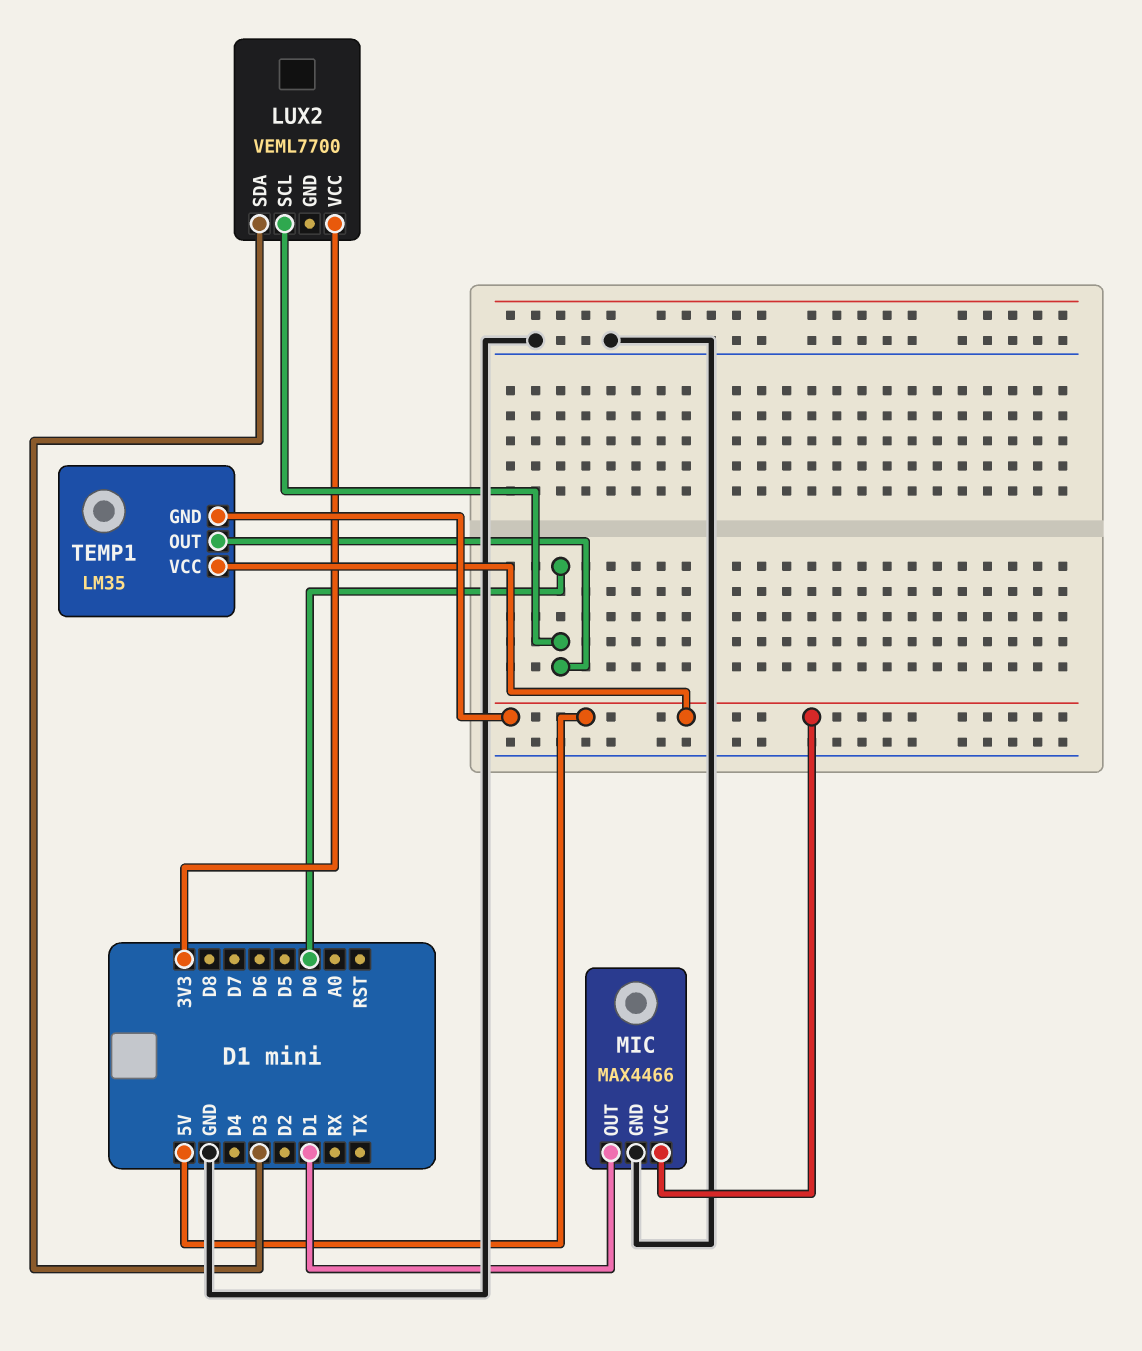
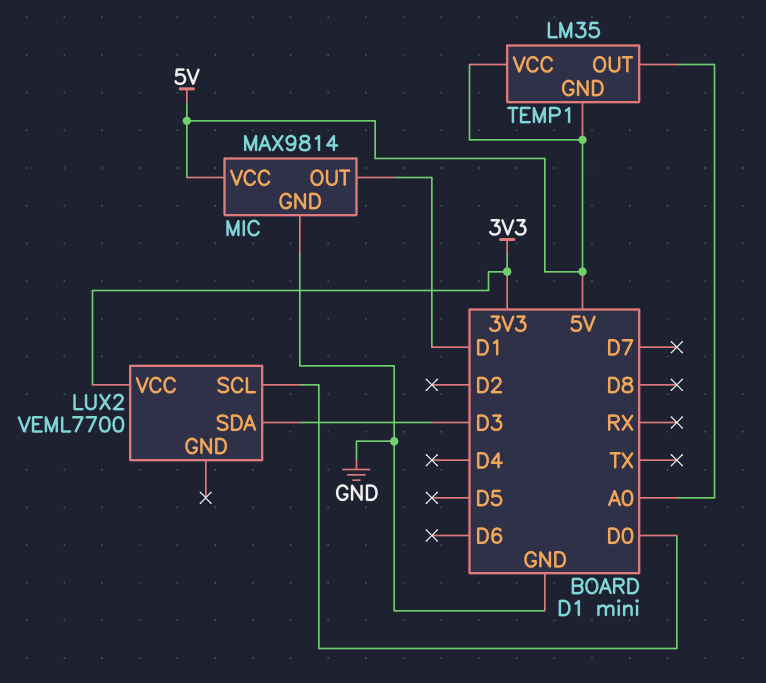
MIC: MAX4466 -> MAX9814
TEMP1 pin OUT: D0 -> A0

